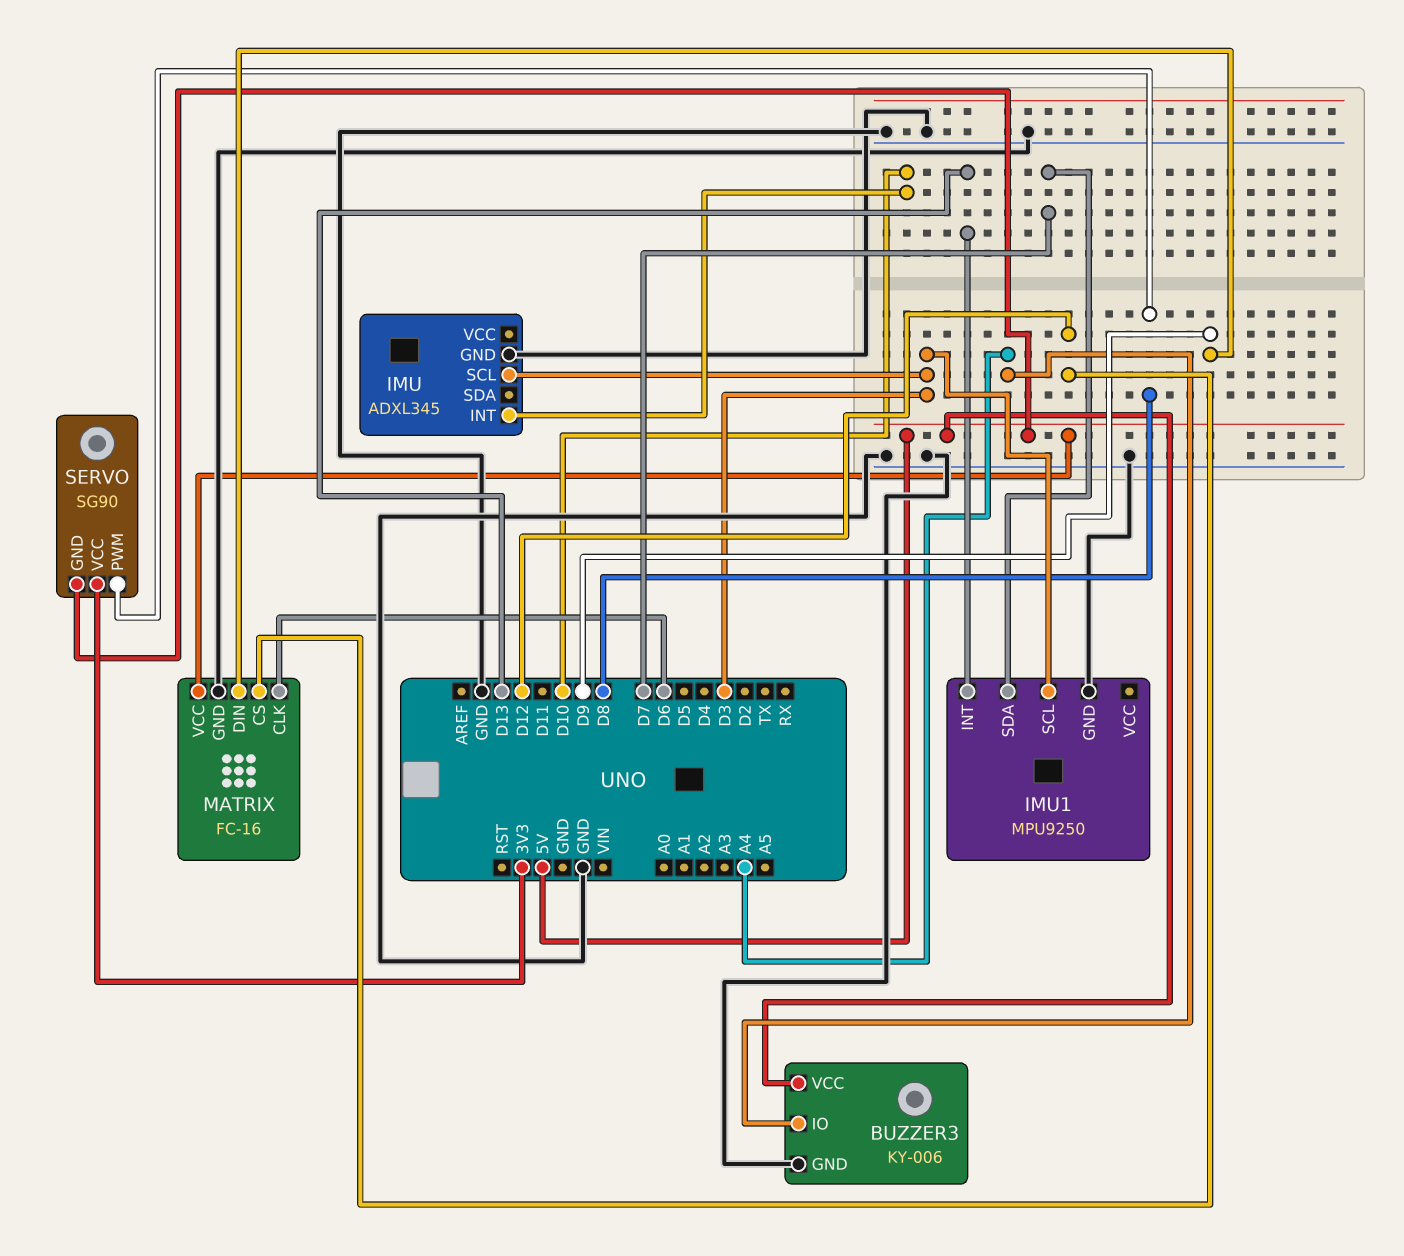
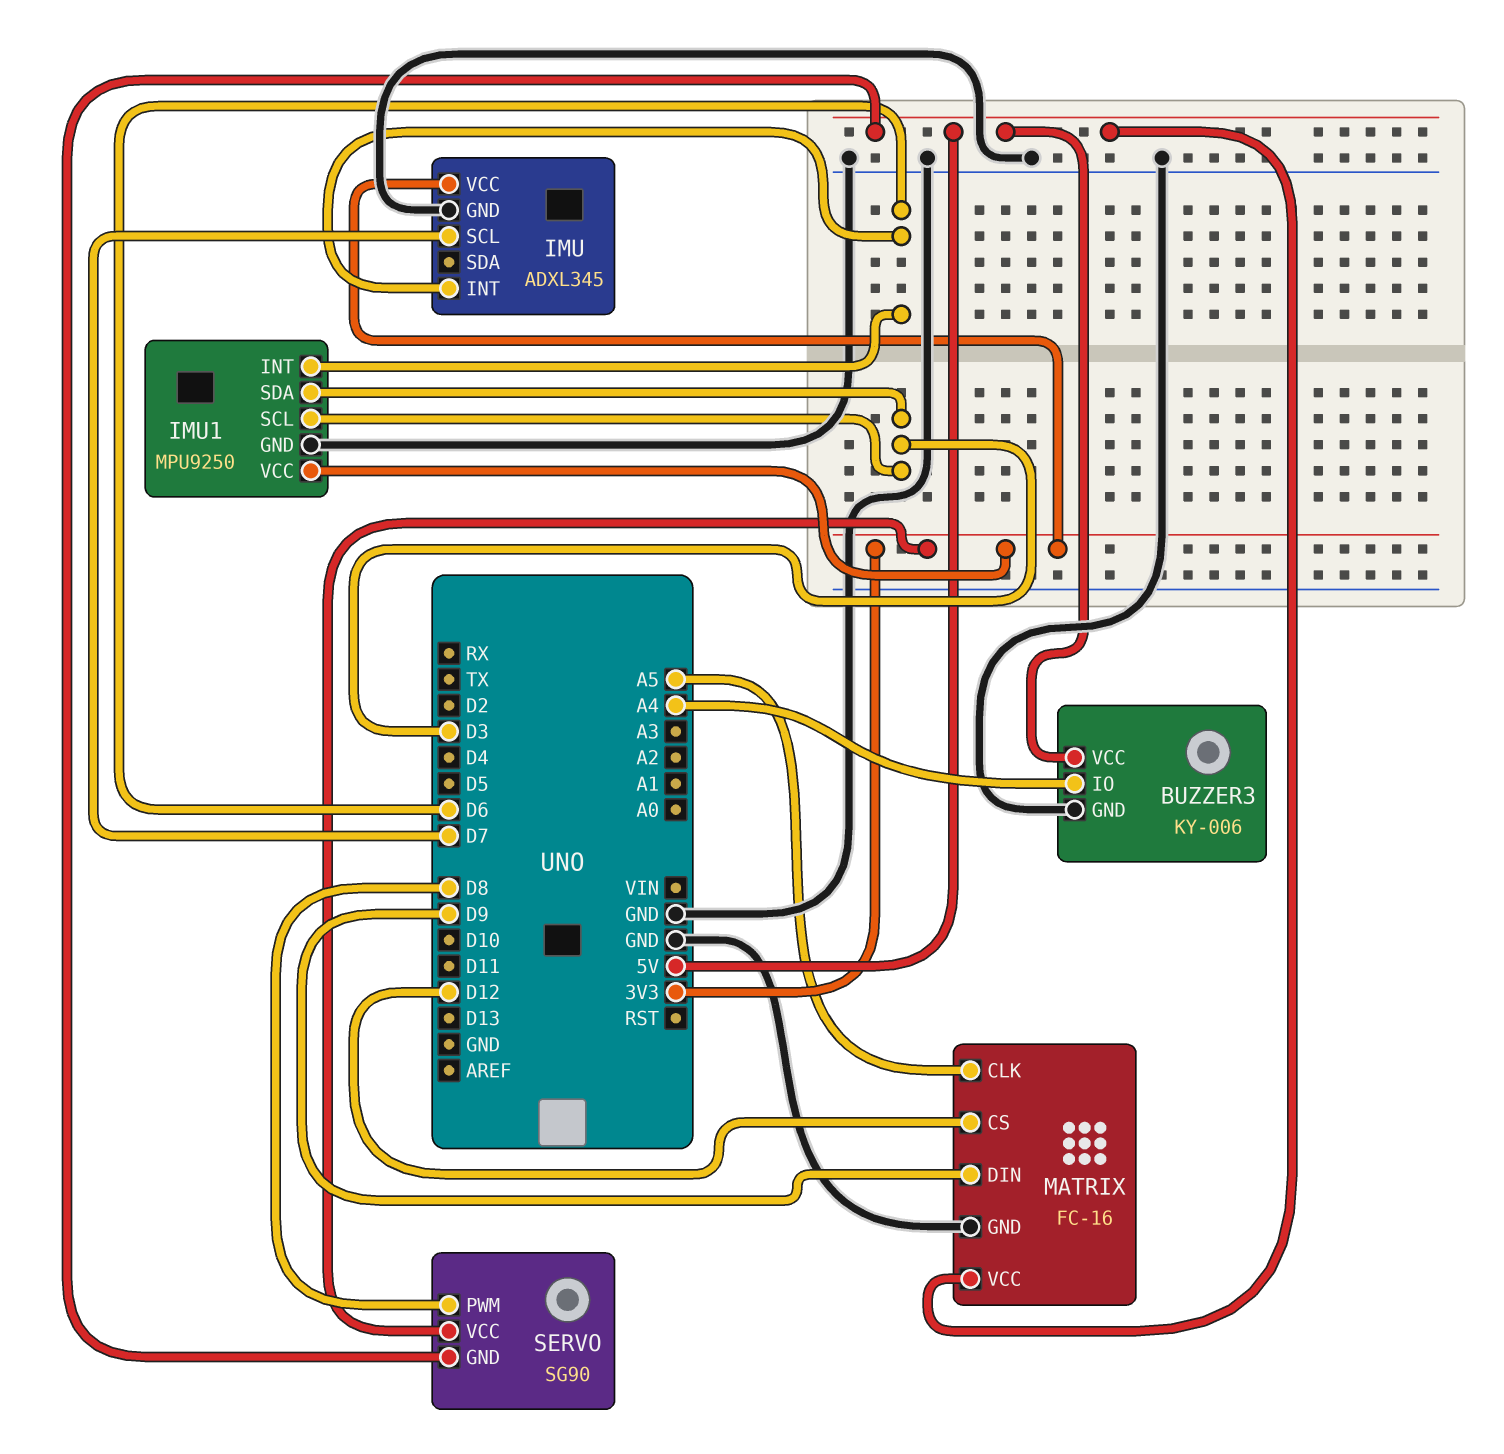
IMU pin INT: D10 -> D6
IMU pin SCL: D3 -> D7
IMU pin VCC: none -> 3V3
IMU1 pin INT: D13 -> D6
IMU1 pin SDA: D7 -> D3
IMU1 pin VCC: none -> 3V3
MATRIX pin CLK: D6 -> A5

